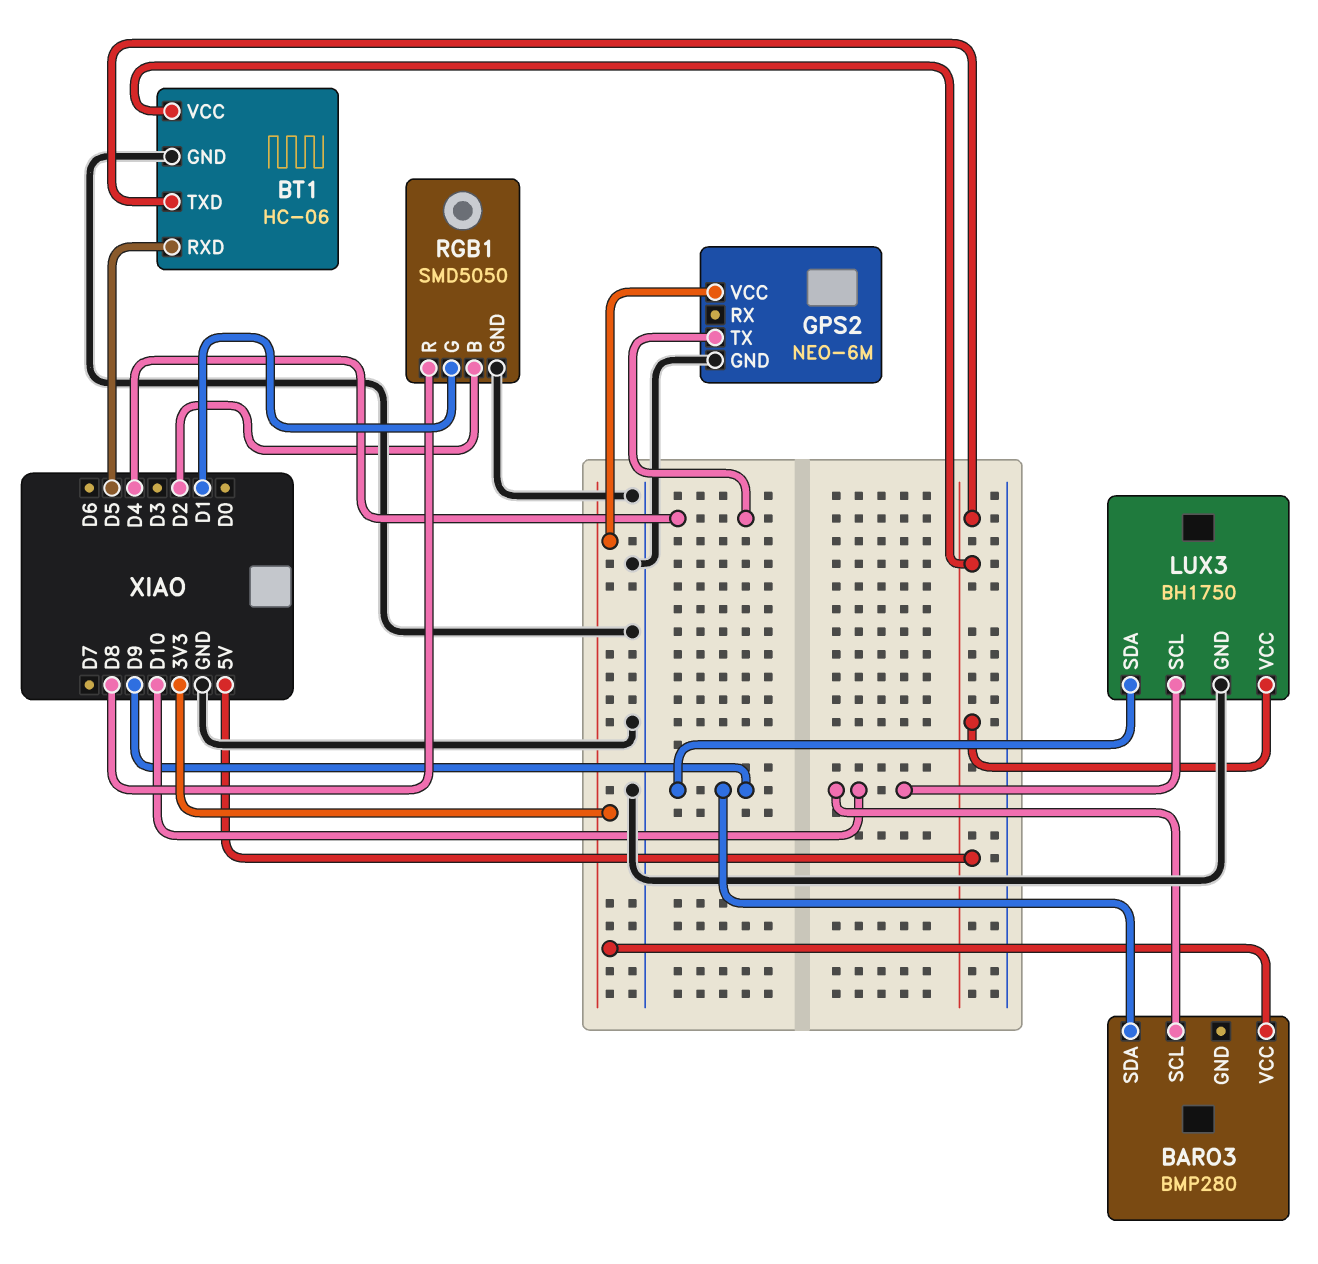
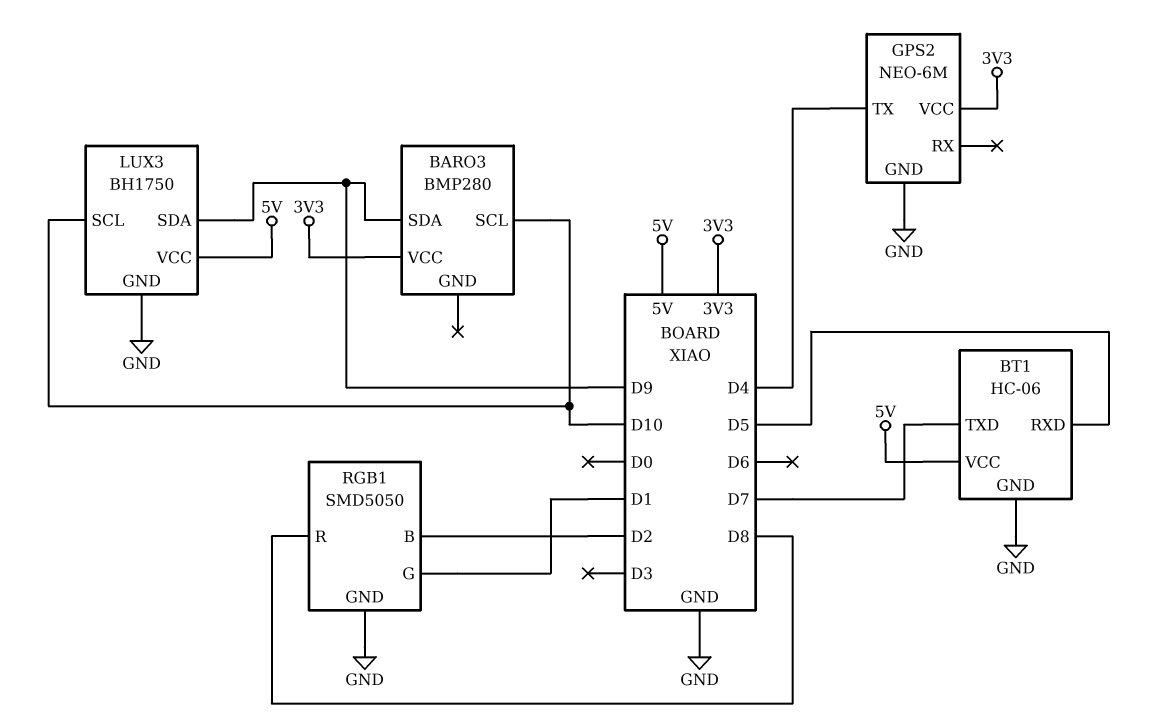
BT1 pin TXD: 5V -> D7

